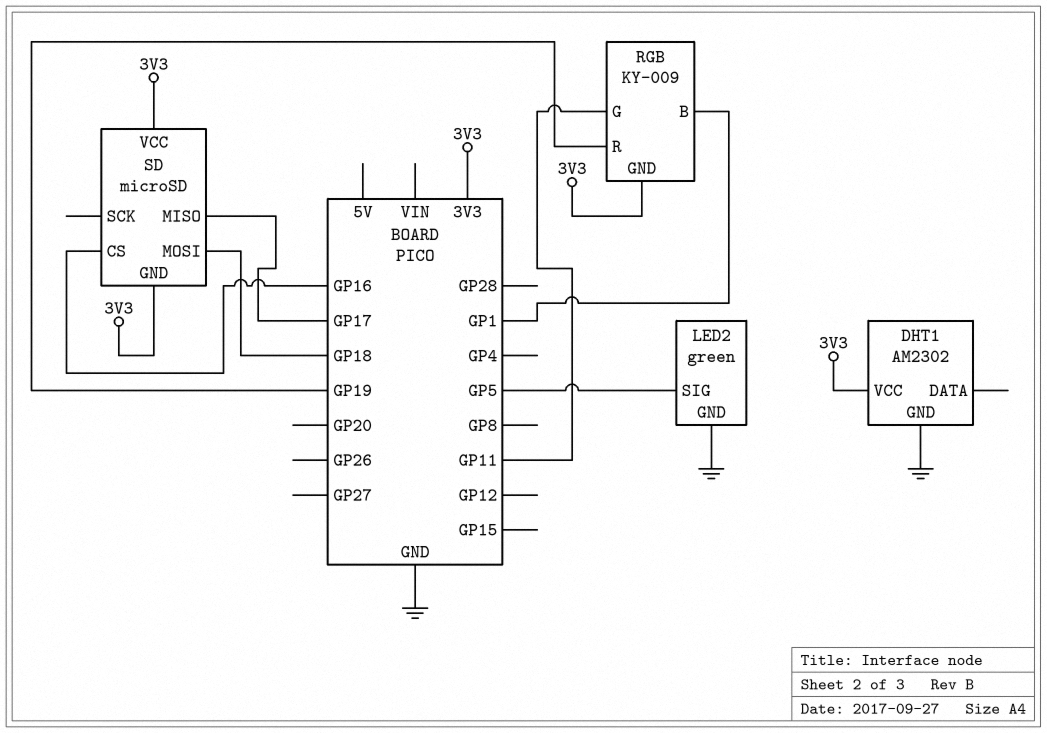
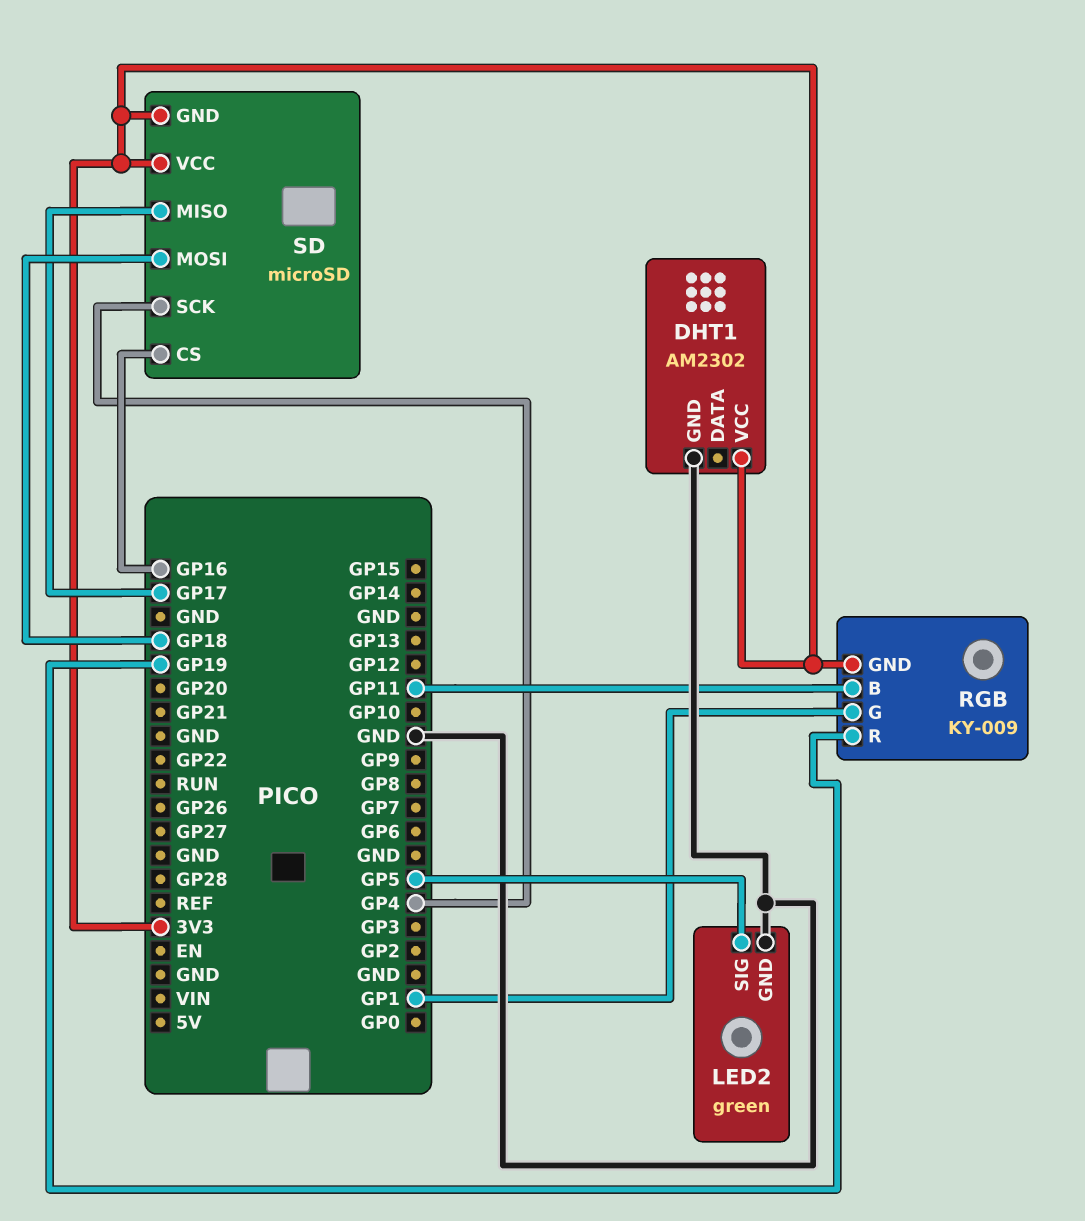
RGB pin B: GP1 -> GP11
RGB pin G: GP11 -> GP1
SD pin SCK: none -> GP4

